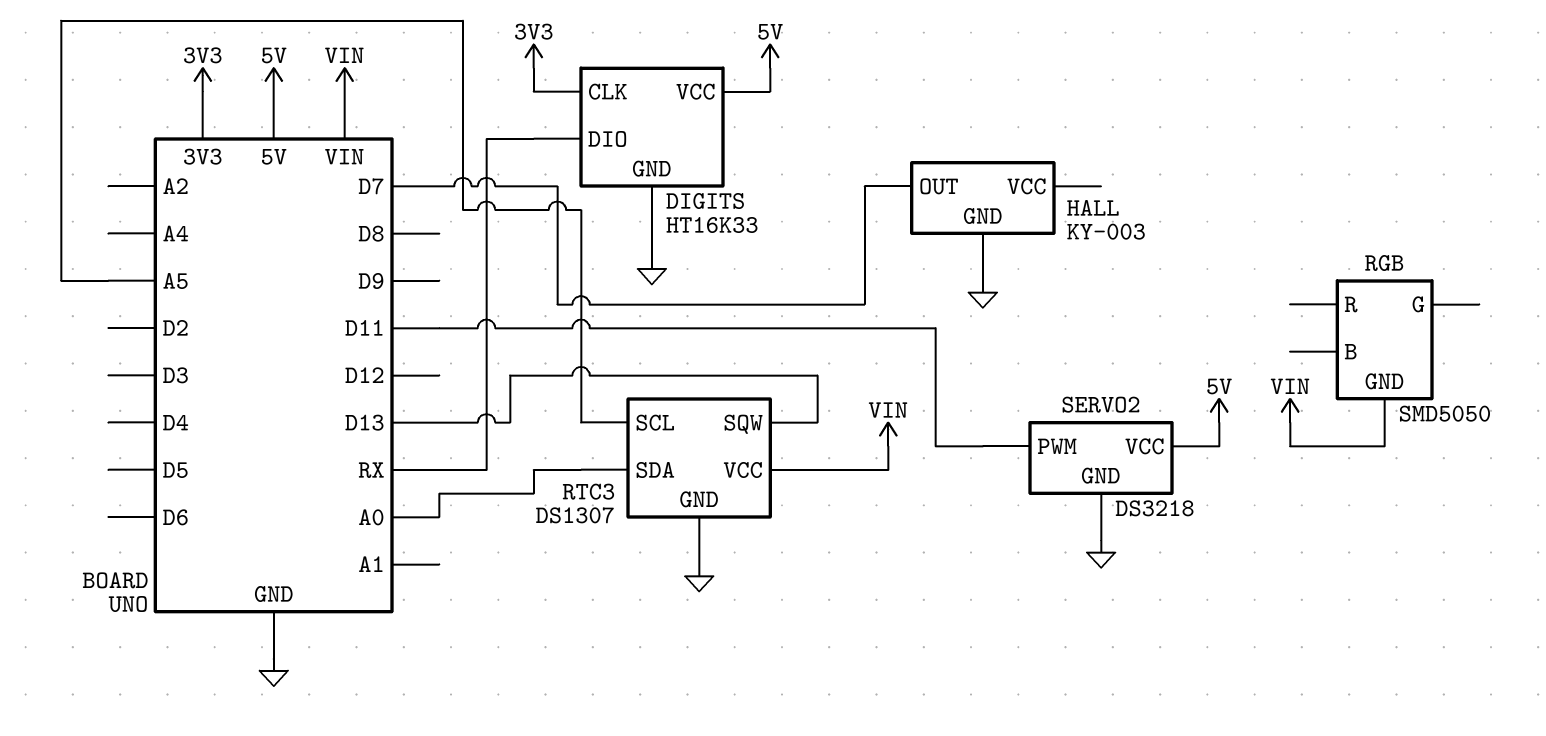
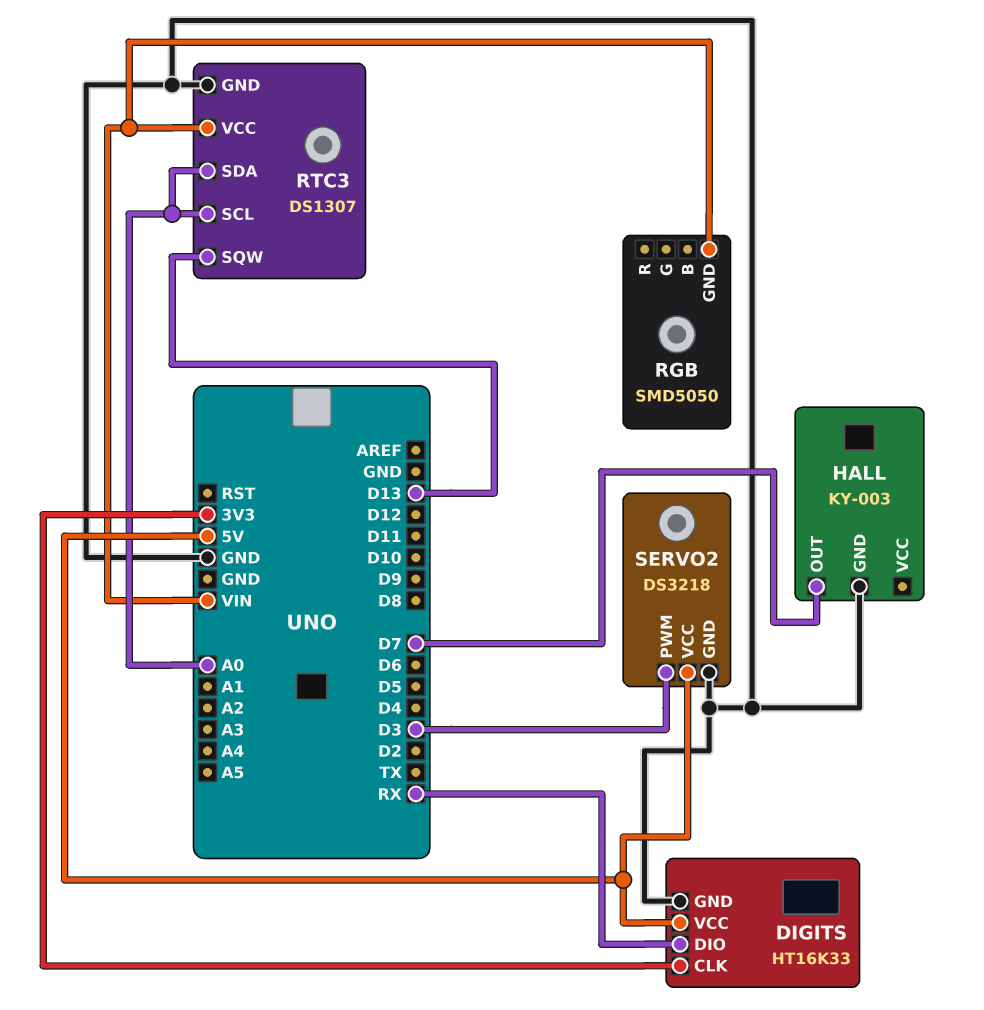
RTC3 pin SCL: A5 -> A0
SERVO2 pin PWM: D11 -> D3

